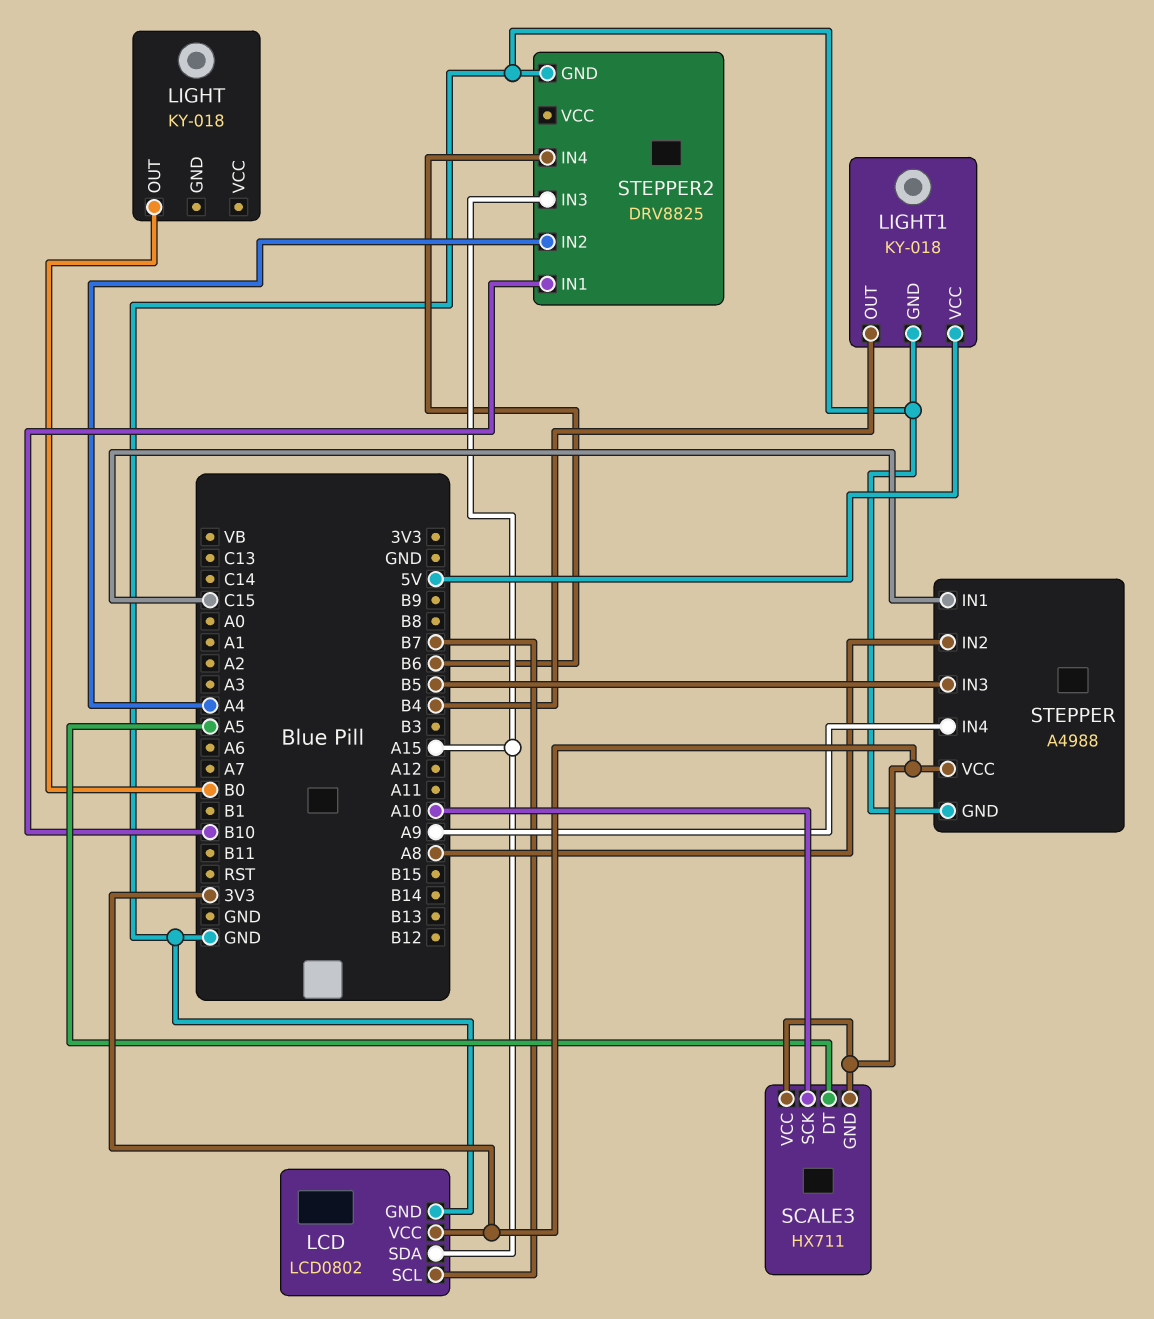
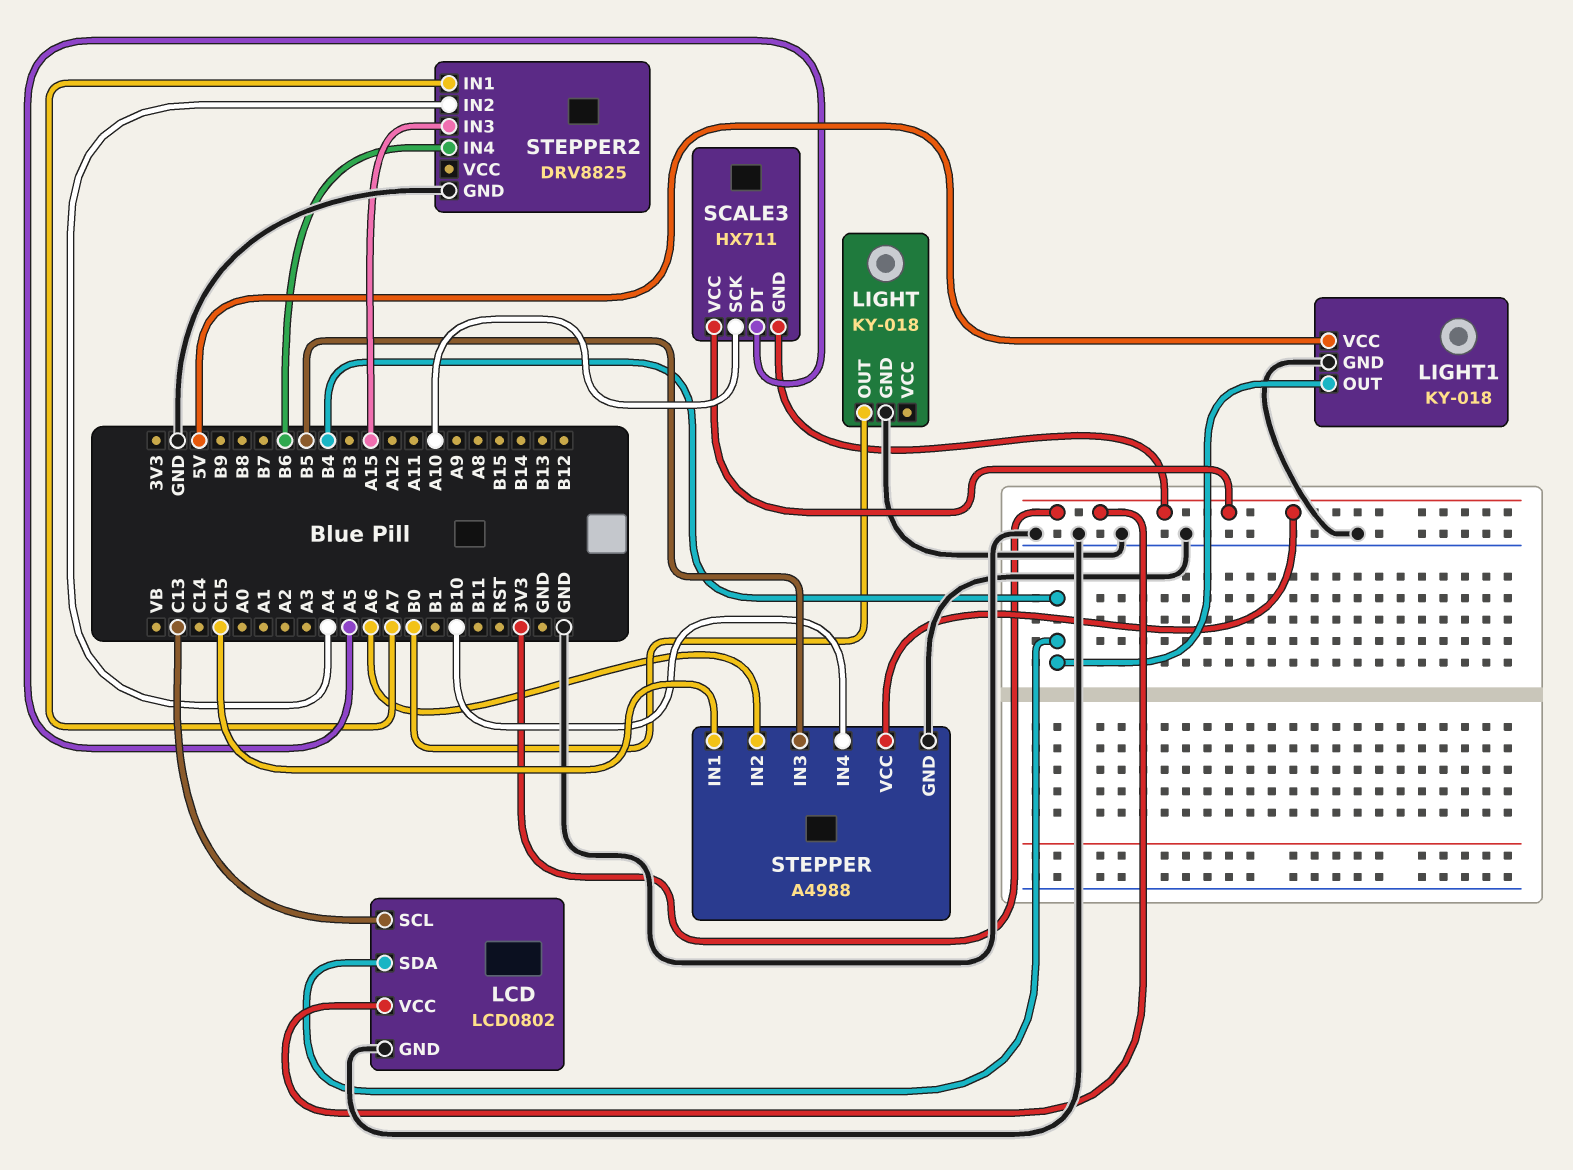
LCD pin SCL: B7 -> C13
LCD pin SDA: A15 -> B4
LIGHT pin GND: none -> GND
STEPPER pin IN2: A8 -> A6
STEPPER pin IN4: A9 -> B10
STEPPER2 pin IN1: B10 -> A7

